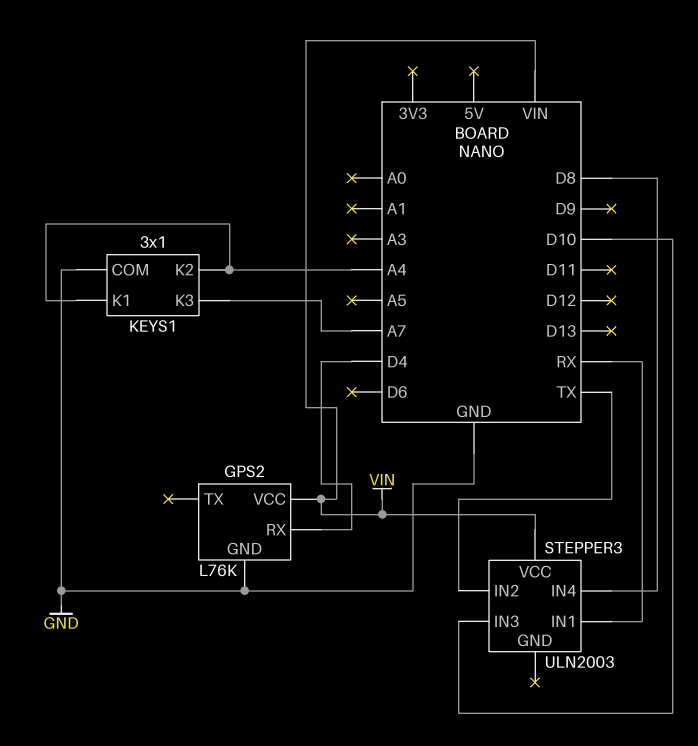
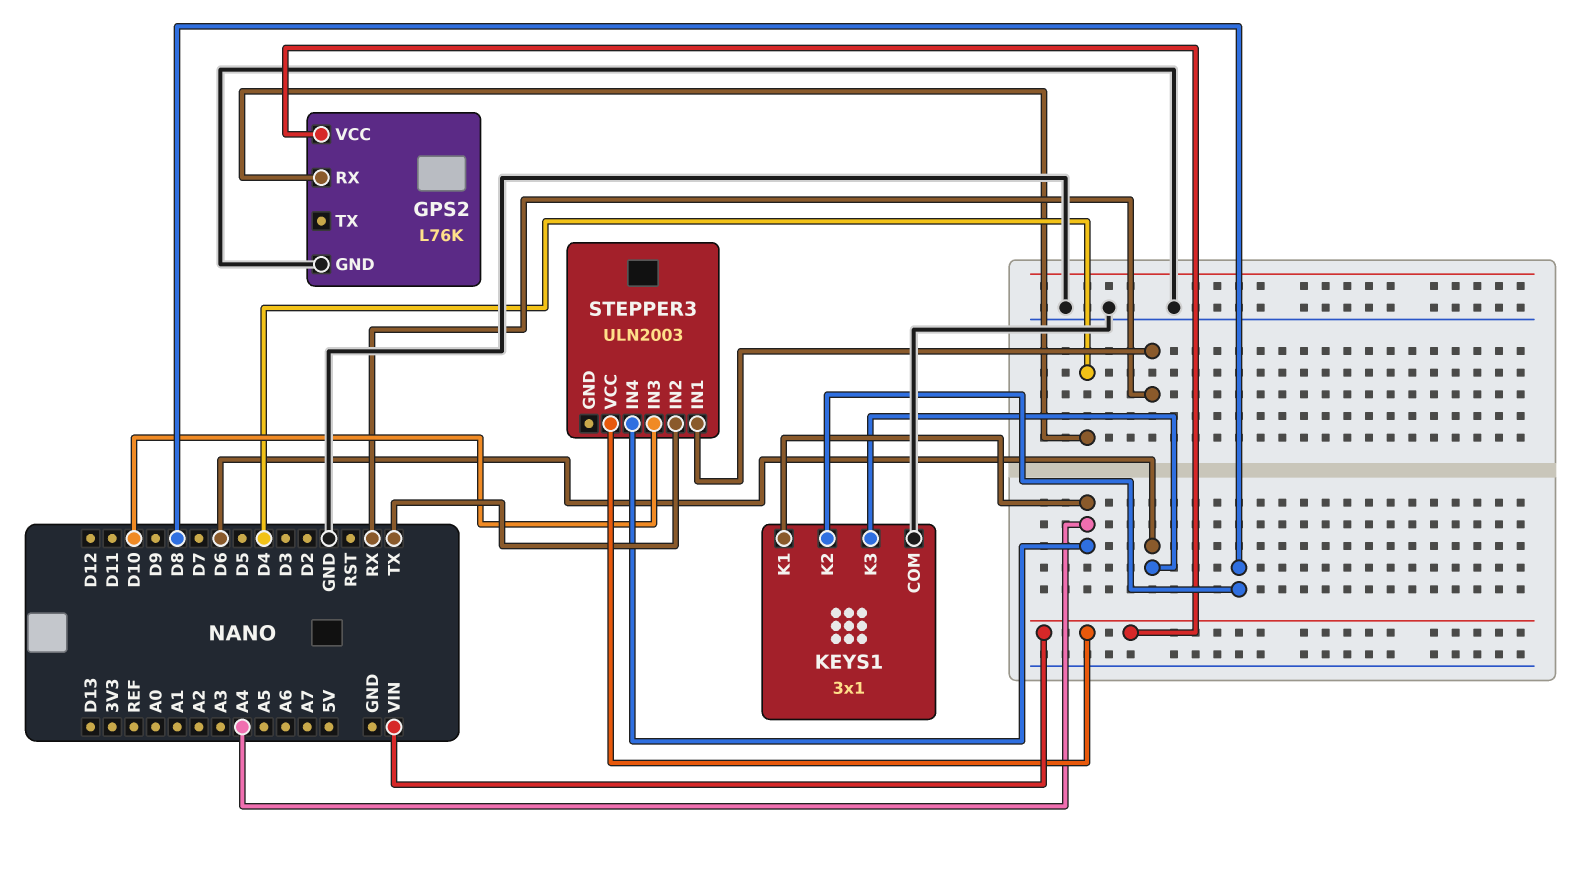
KEYS1 pin K2: A4 -> D8
KEYS1 pin K3: A7 -> D6
STEPPER3 pin IN4: D8 -> A4

